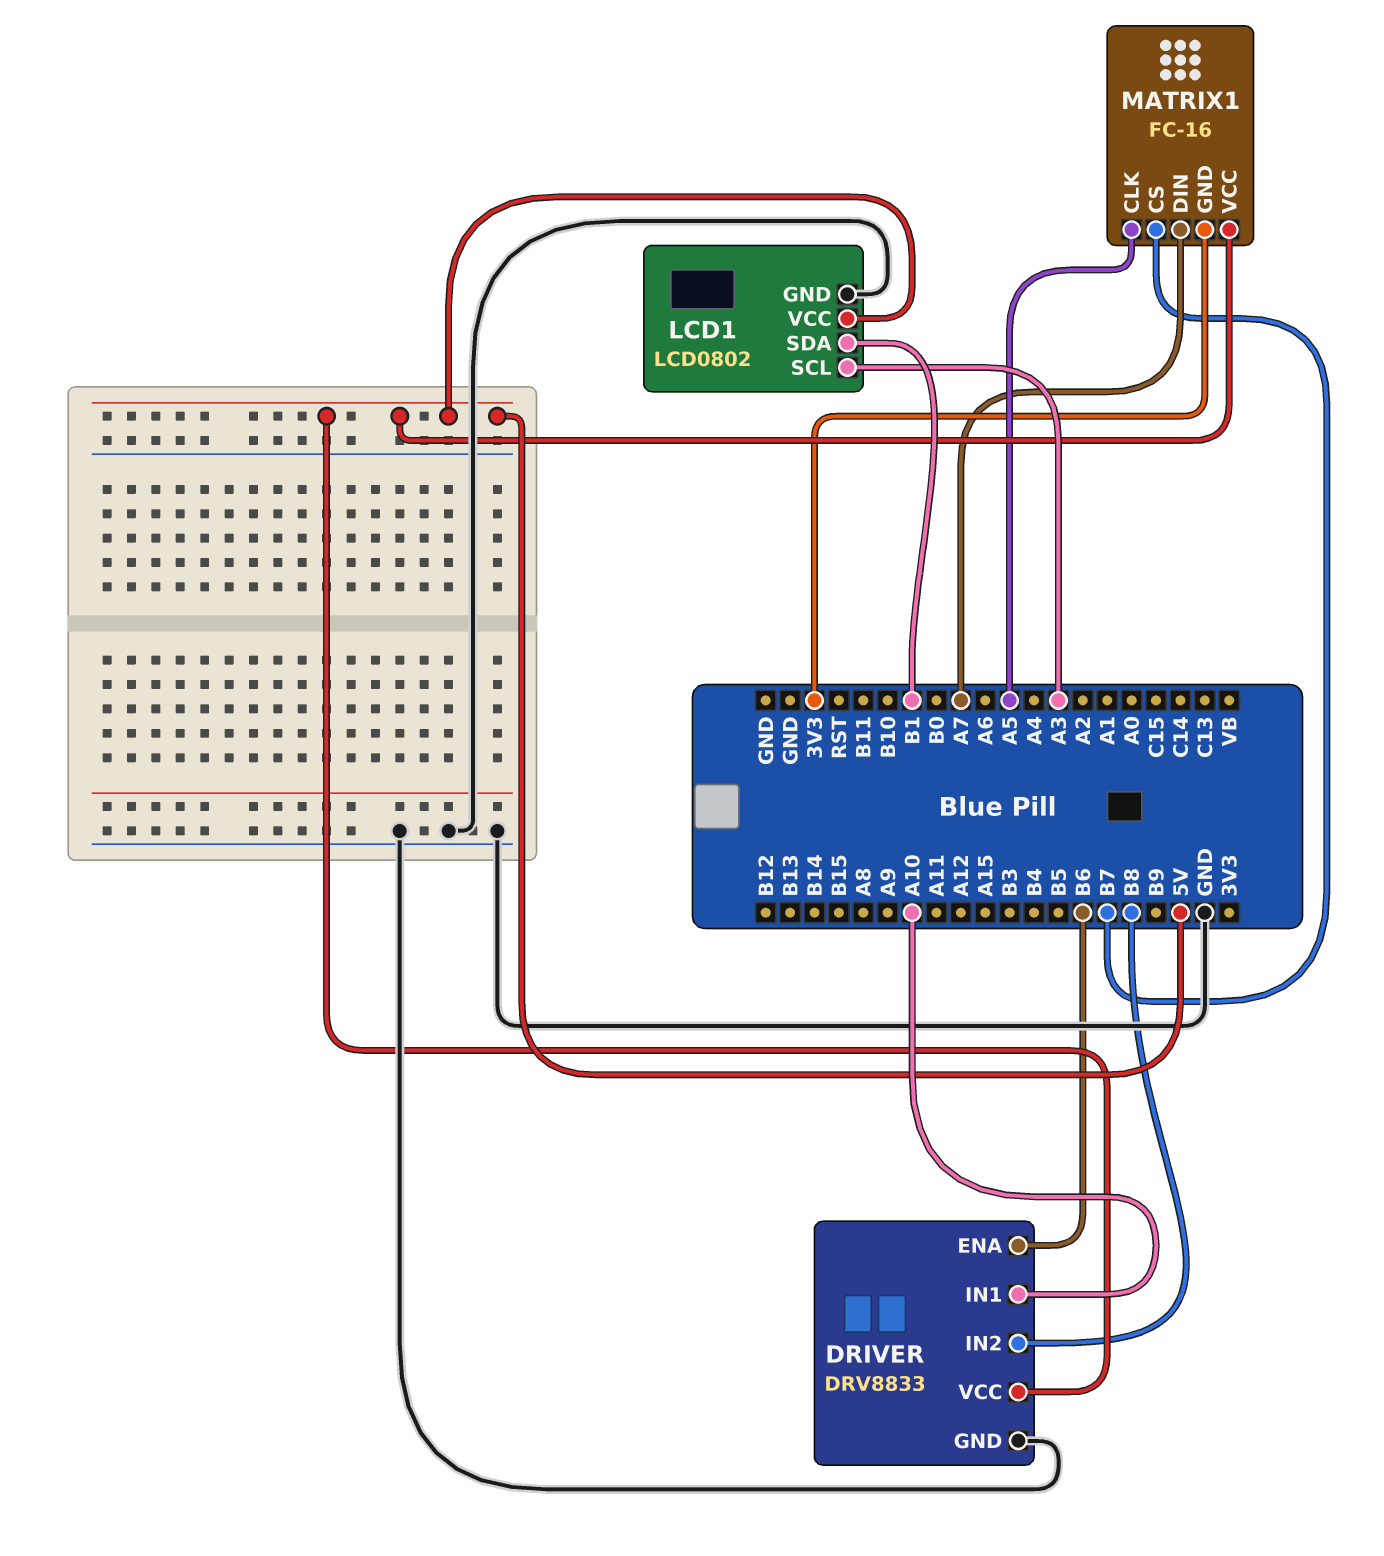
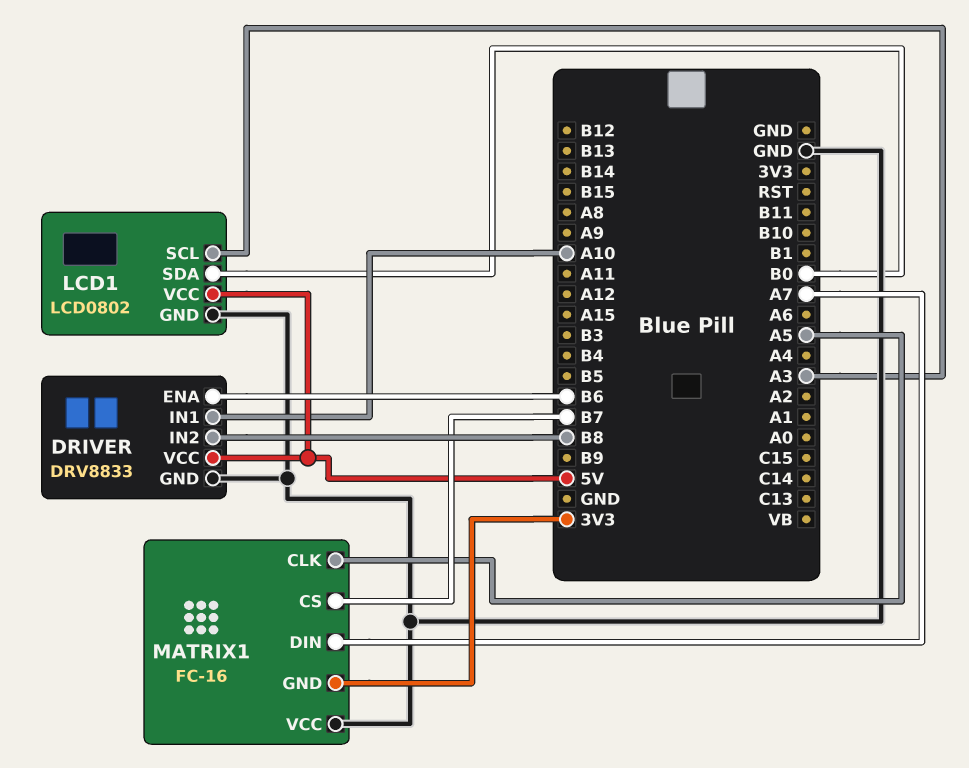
LCD1 pin SDA: B1 -> B0
MATRIX1 pin VCC: 5V -> GND

